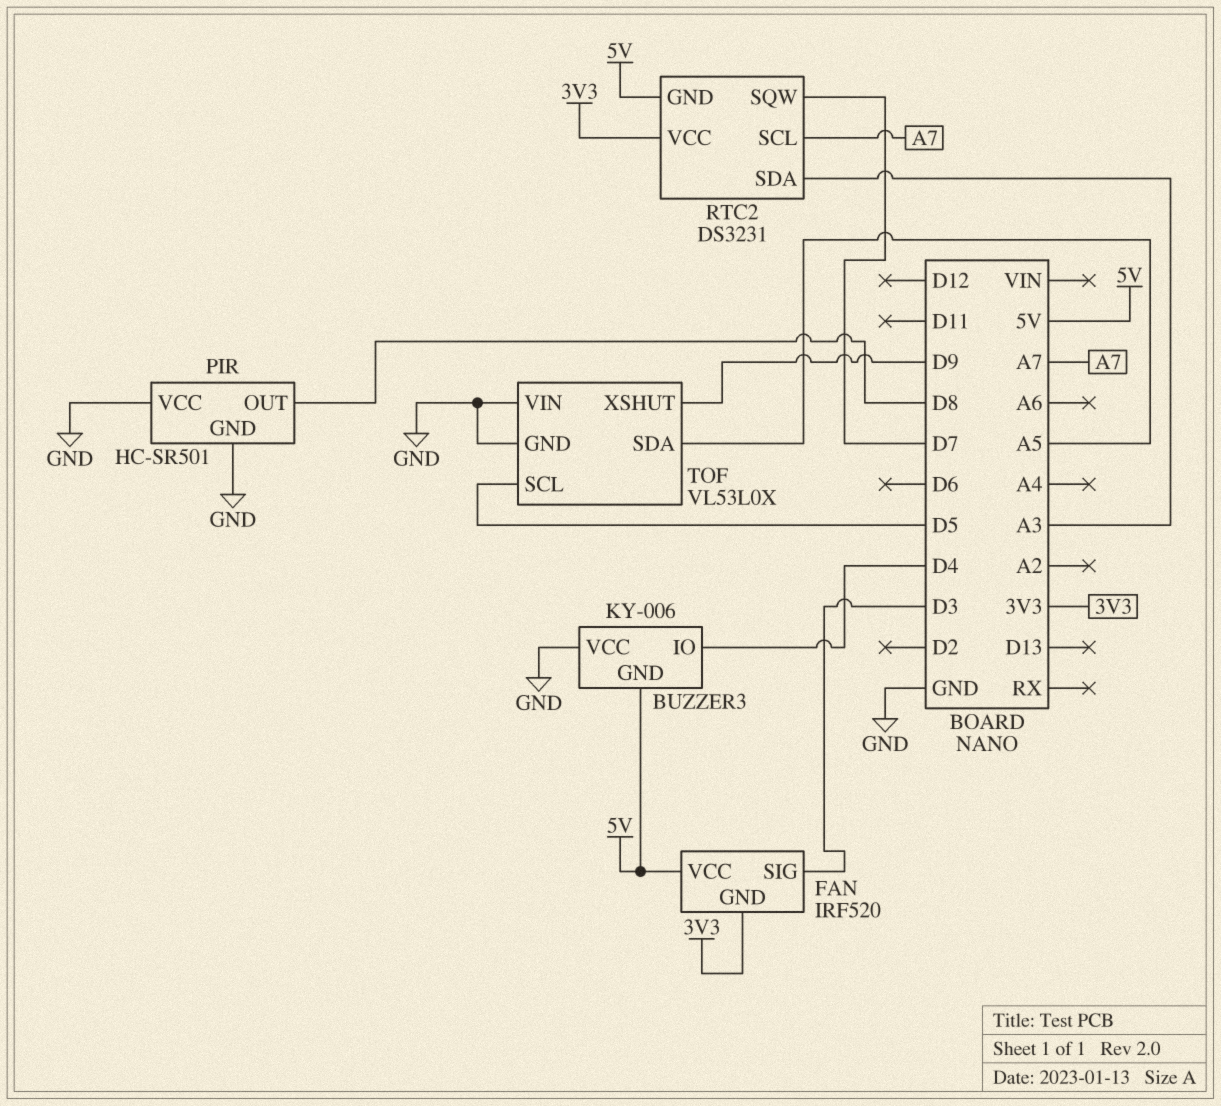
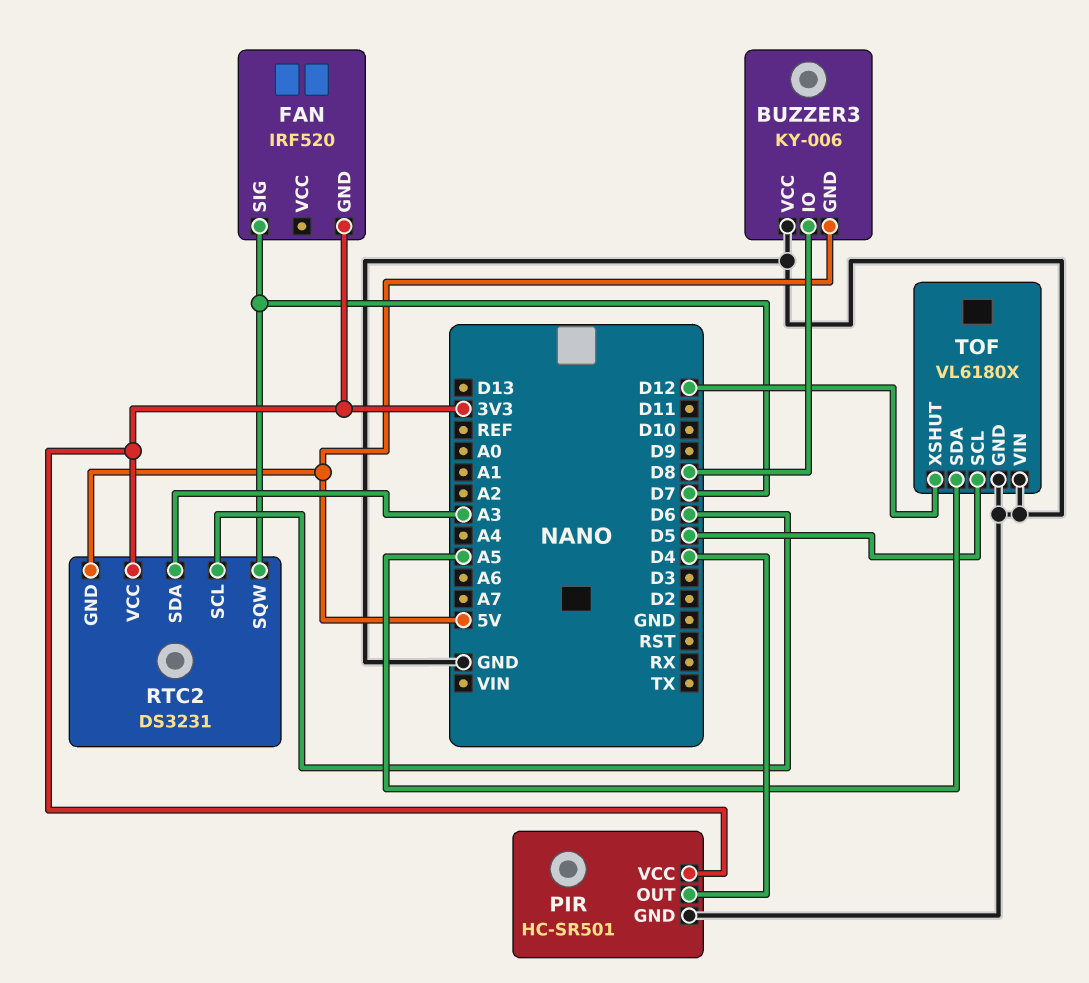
BUZZER3 pin IO: D4 -> D8
FAN pin SIG: D3 -> D7
FAN pin VCC: 5V -> none
PIR pin OUT: D8 -> D4
PIR pin VCC: GND -> 3V3
RTC2 pin SCL: A7 -> D6
TOF: VL53L0X -> VL6180X
TOF pin XSHUT: D9 -> D12

